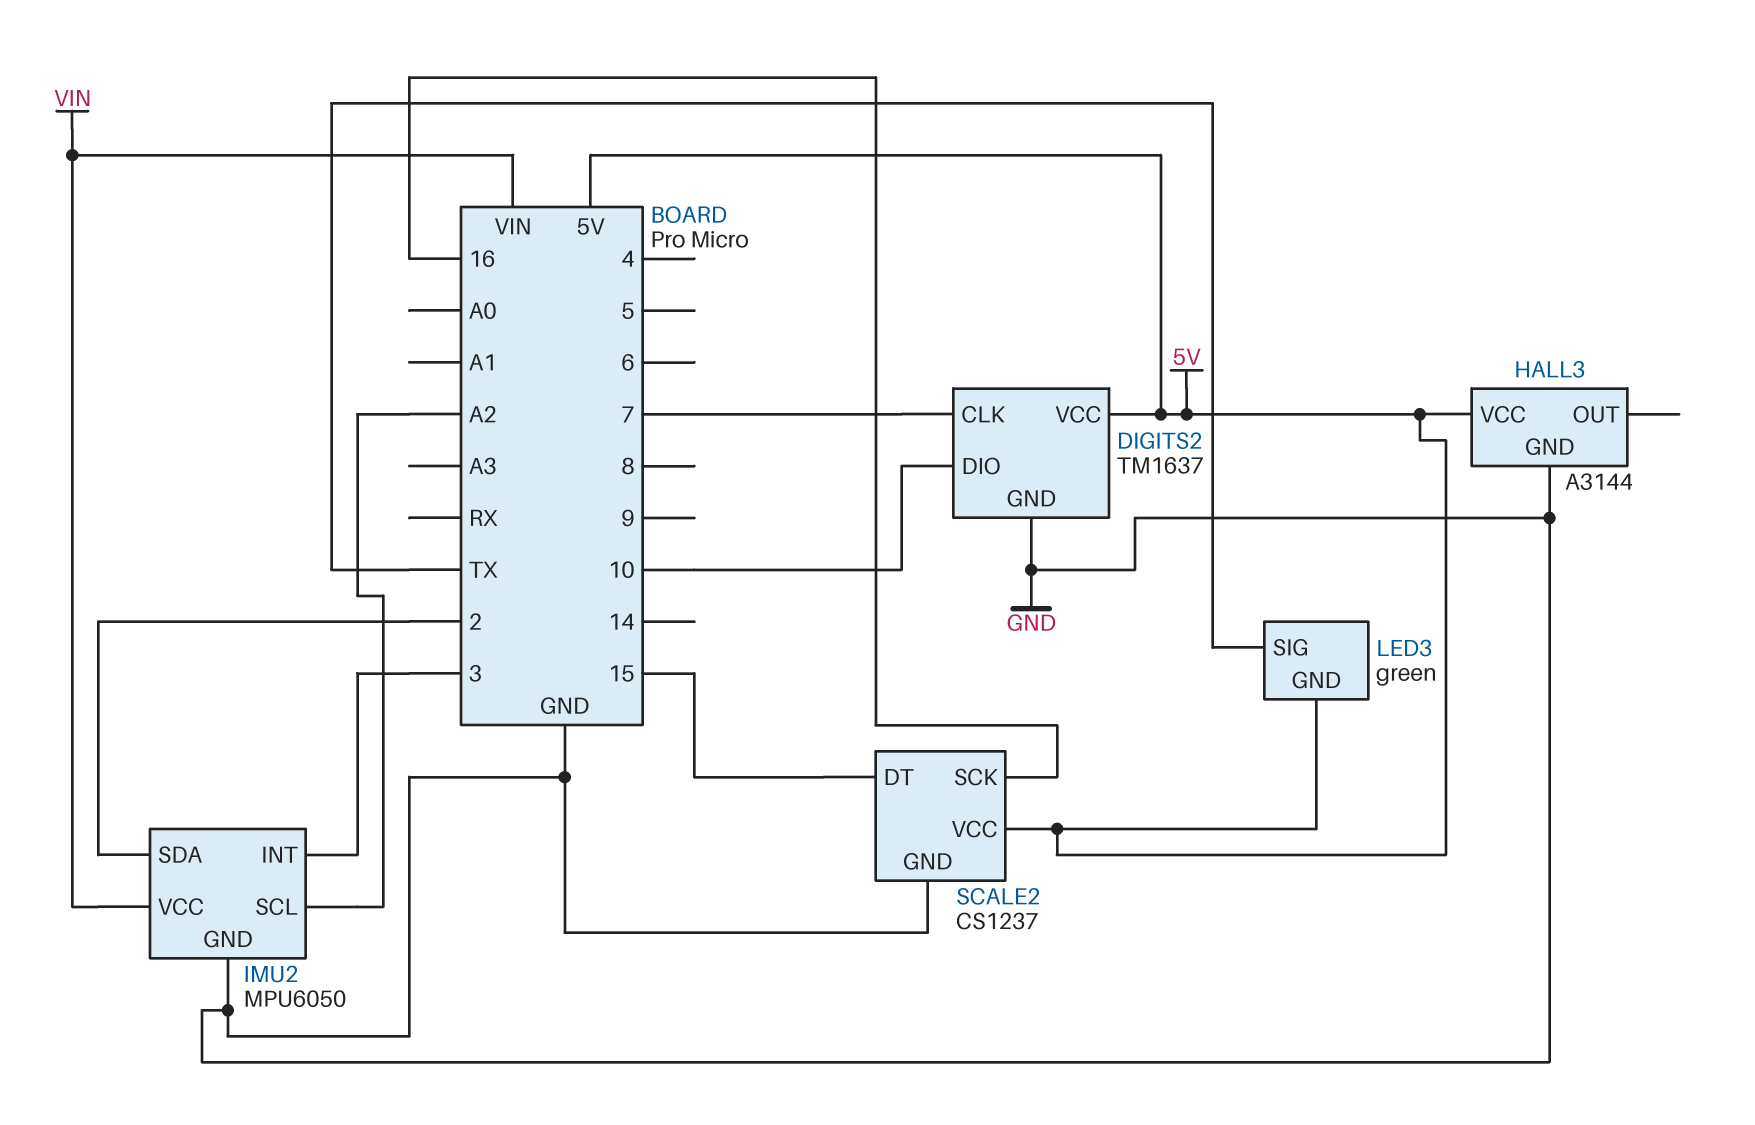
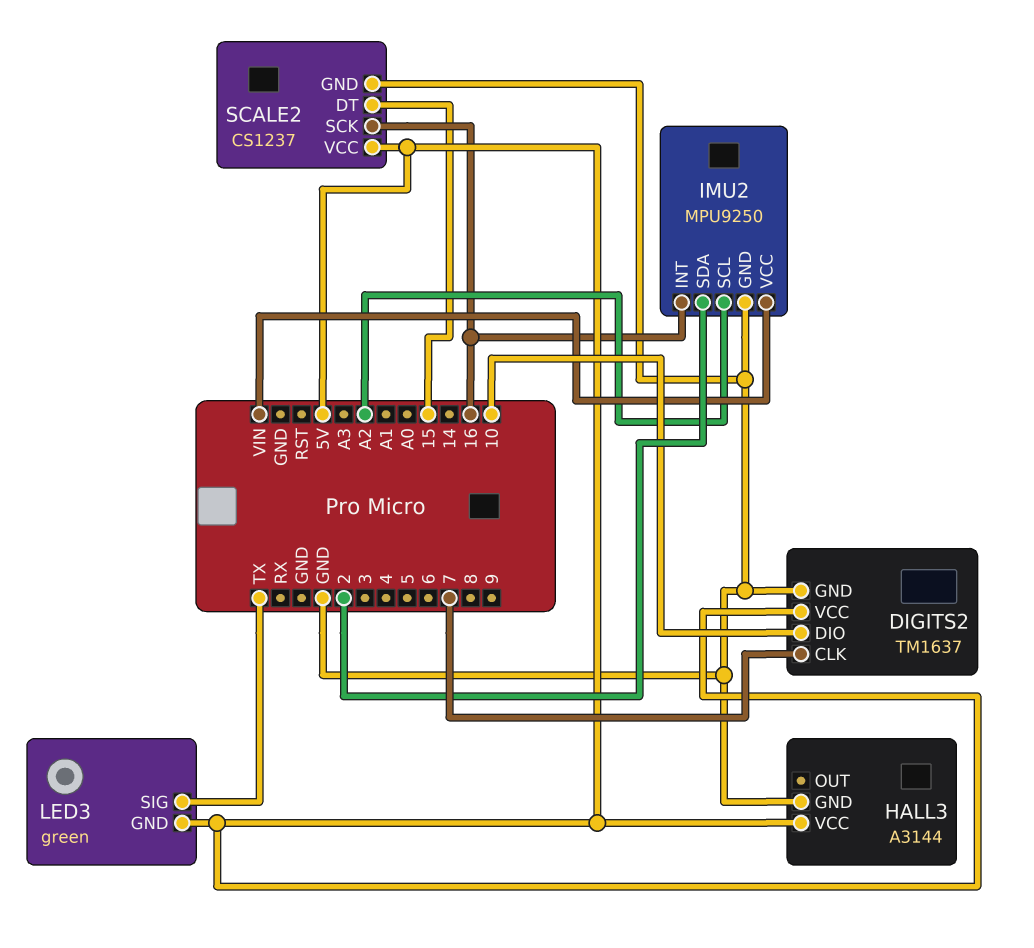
IMU2: MPU6050 -> MPU9250
IMU2 pin INT: 3 -> 16

